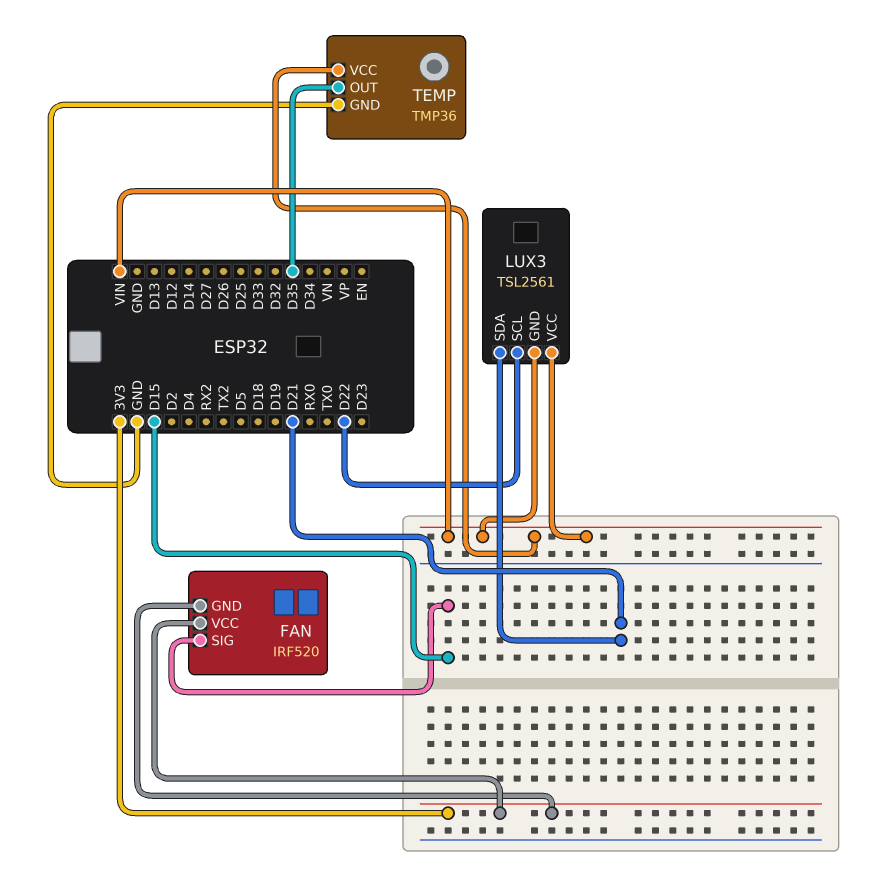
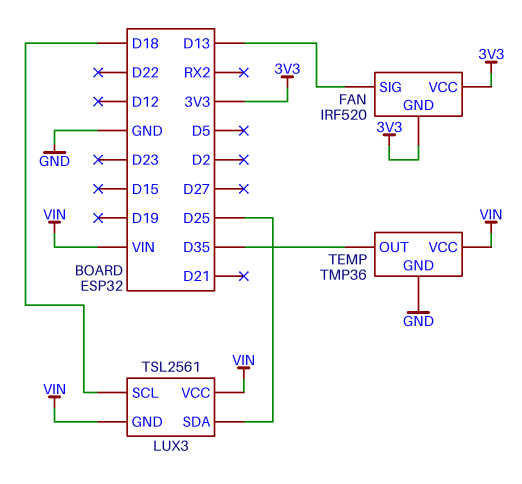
FAN pin SIG: D15 -> D13
LUX3 pin SCL: D22 -> D18
LUX3 pin SDA: D21 -> D25

